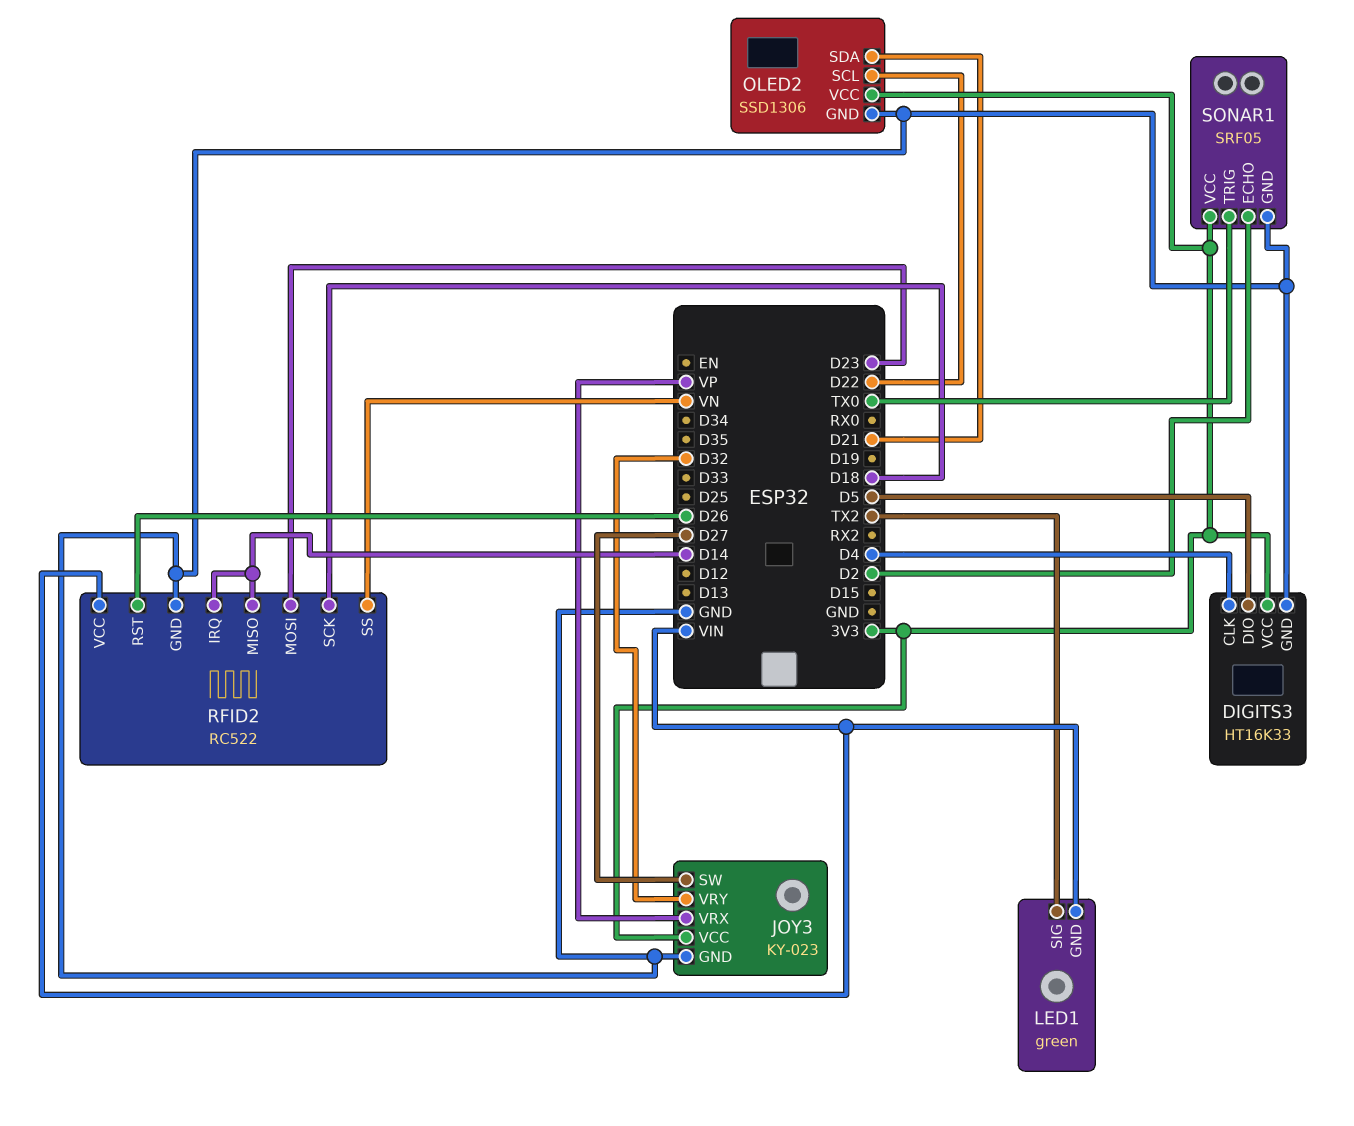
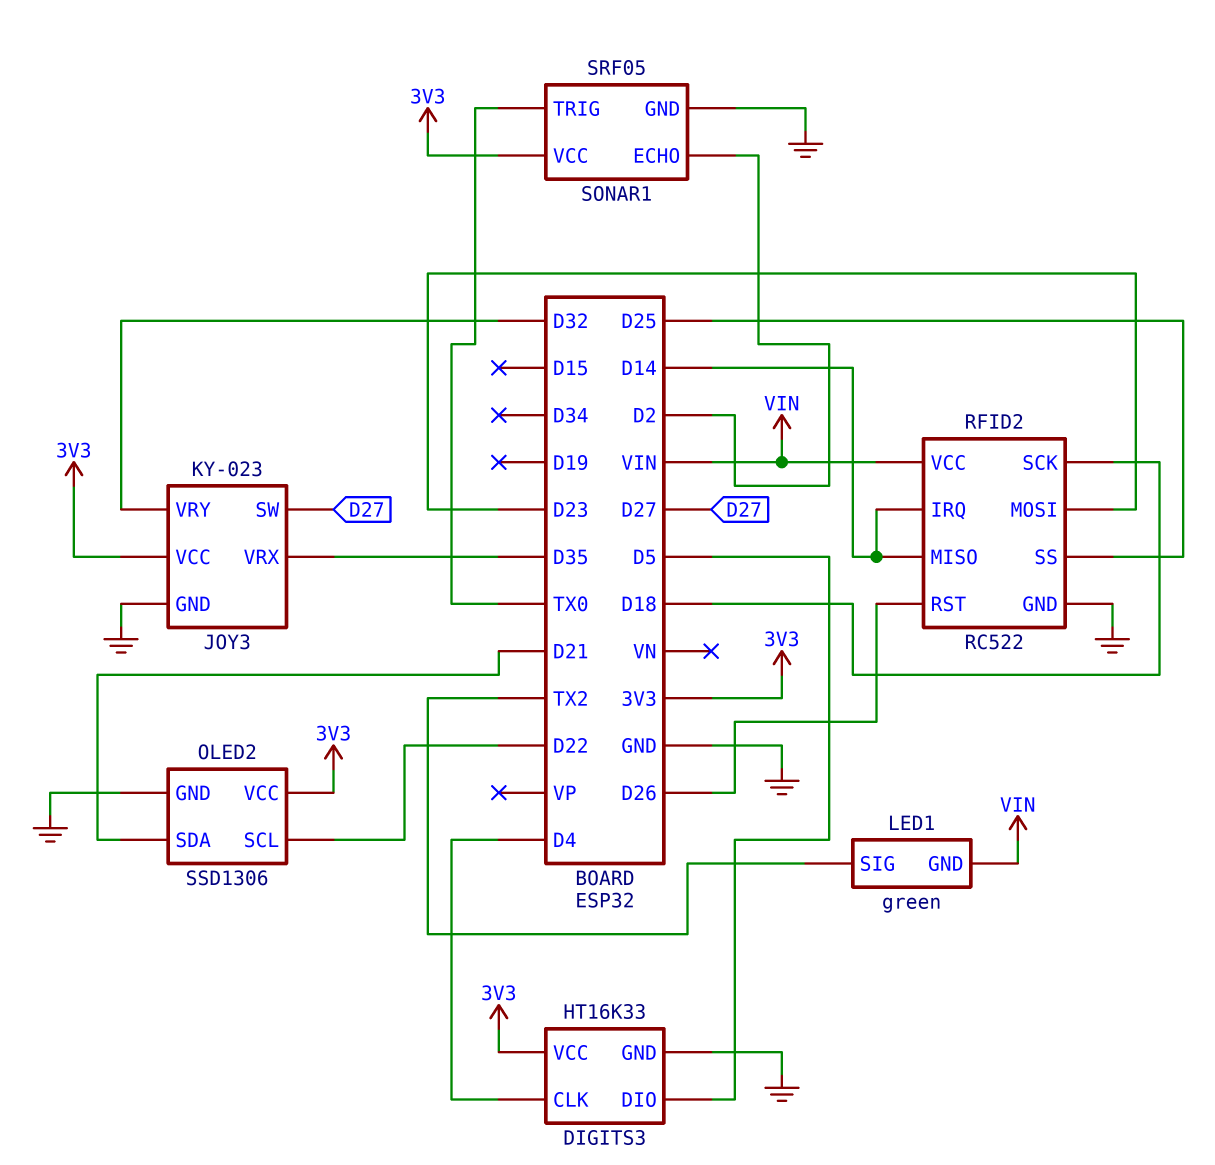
JOY3 pin VRX: VP -> D35
RFID2 pin SS: VN -> D25

